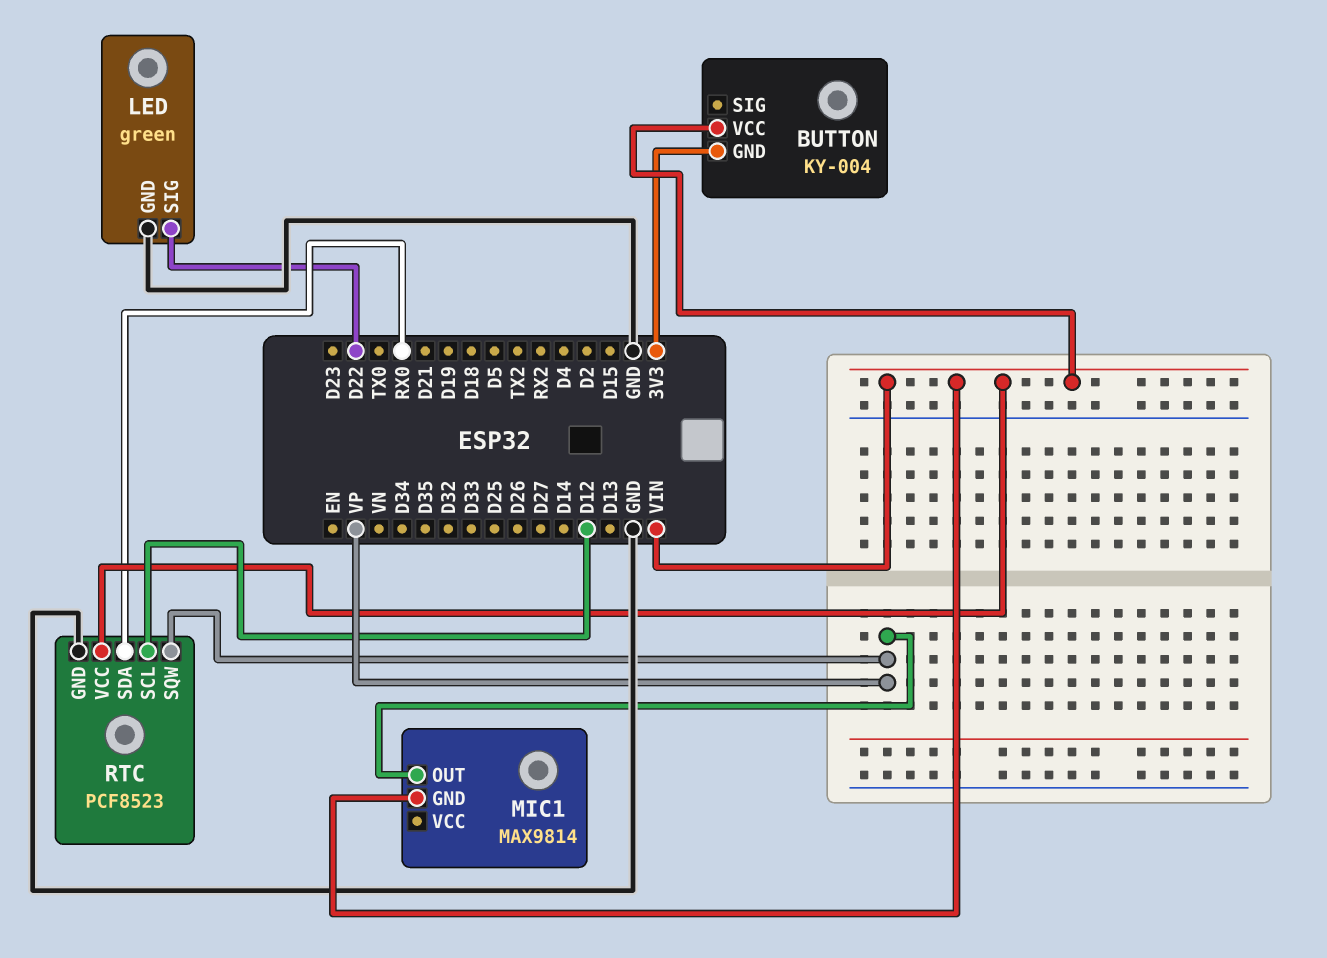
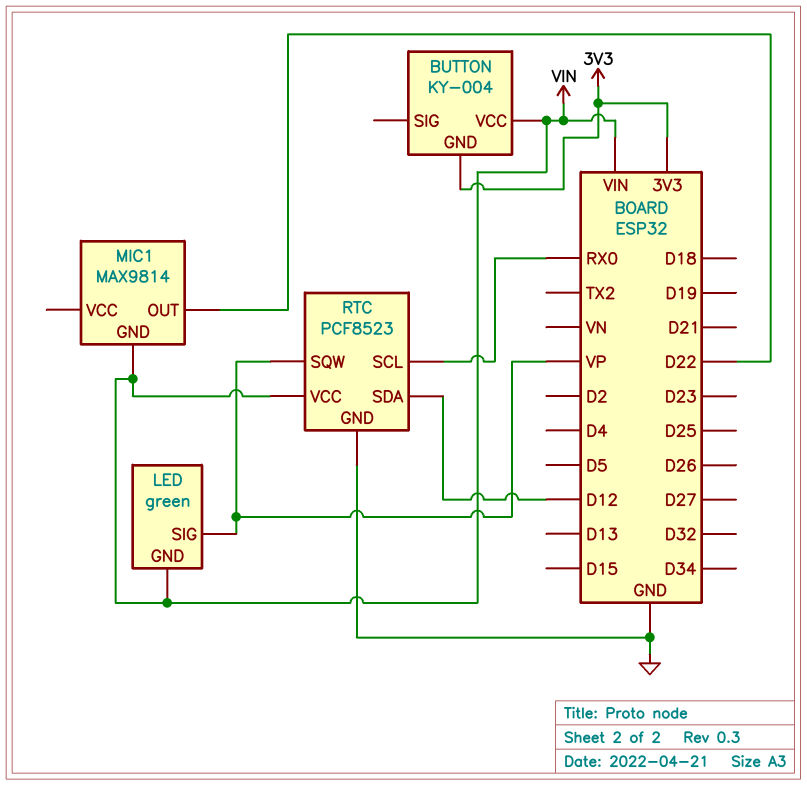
LED pin GND: GND -> VIN
LED pin SIG: D22 -> VP
MIC1 pin OUT: VP -> D22
RTC pin SCL: D12 -> RX0
RTC pin SDA: RX0 -> D12

